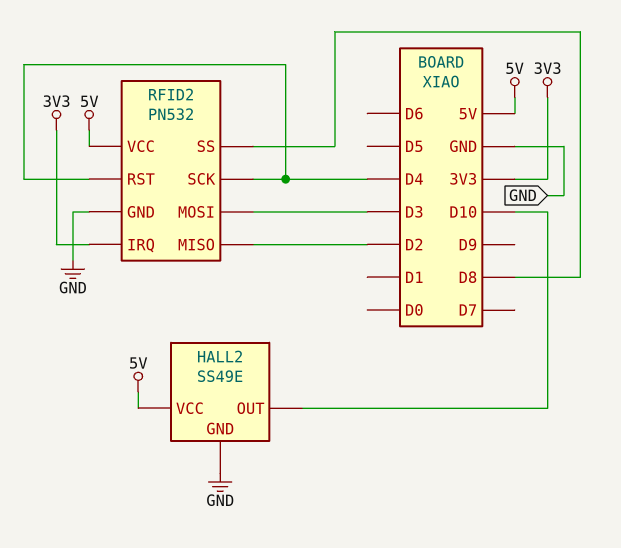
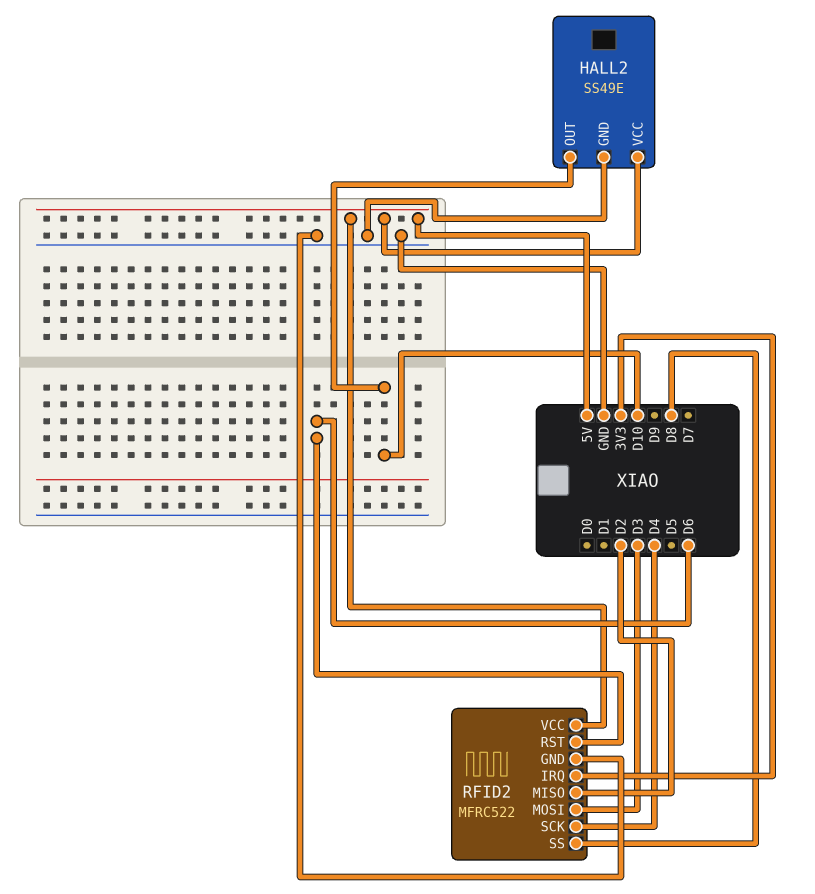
RFID2: PN532 -> MFRC522
RFID2 pin RST: D4 -> D6

